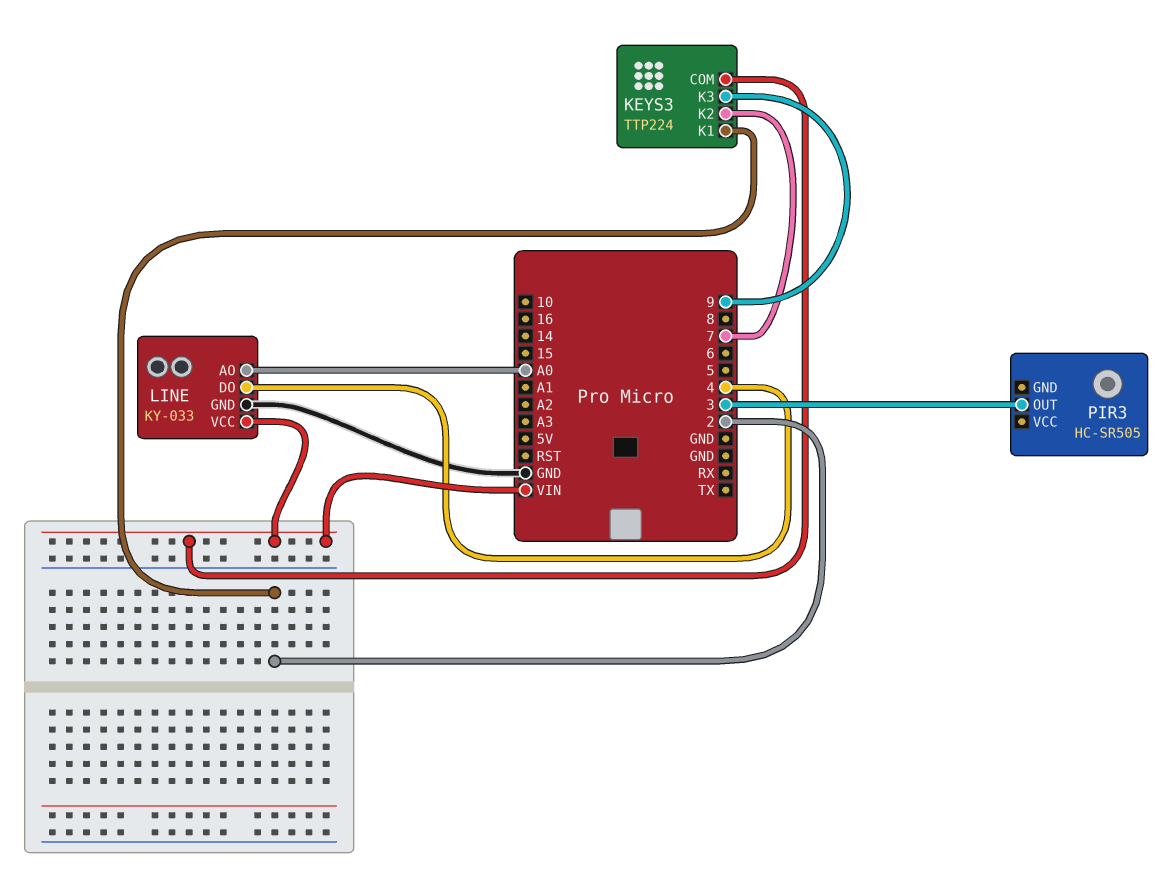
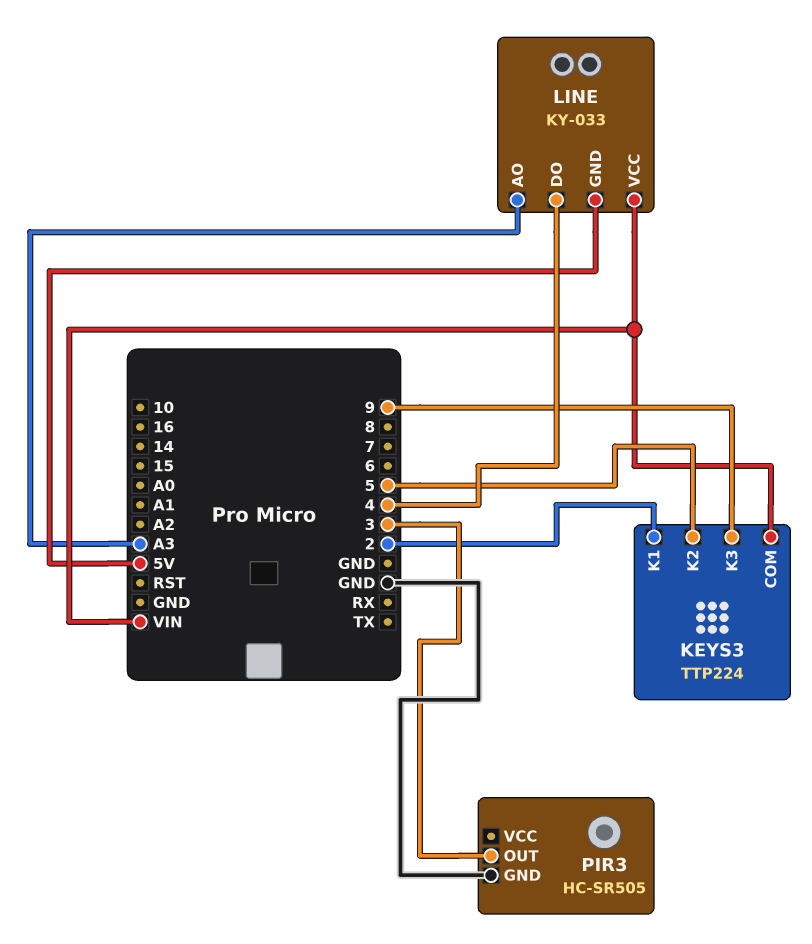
KEYS3 pin K2: 7 -> 5
LINE pin AO: A0 -> A3
LINE pin GND: GND -> 5V
PIR3 pin GND: none -> GND

